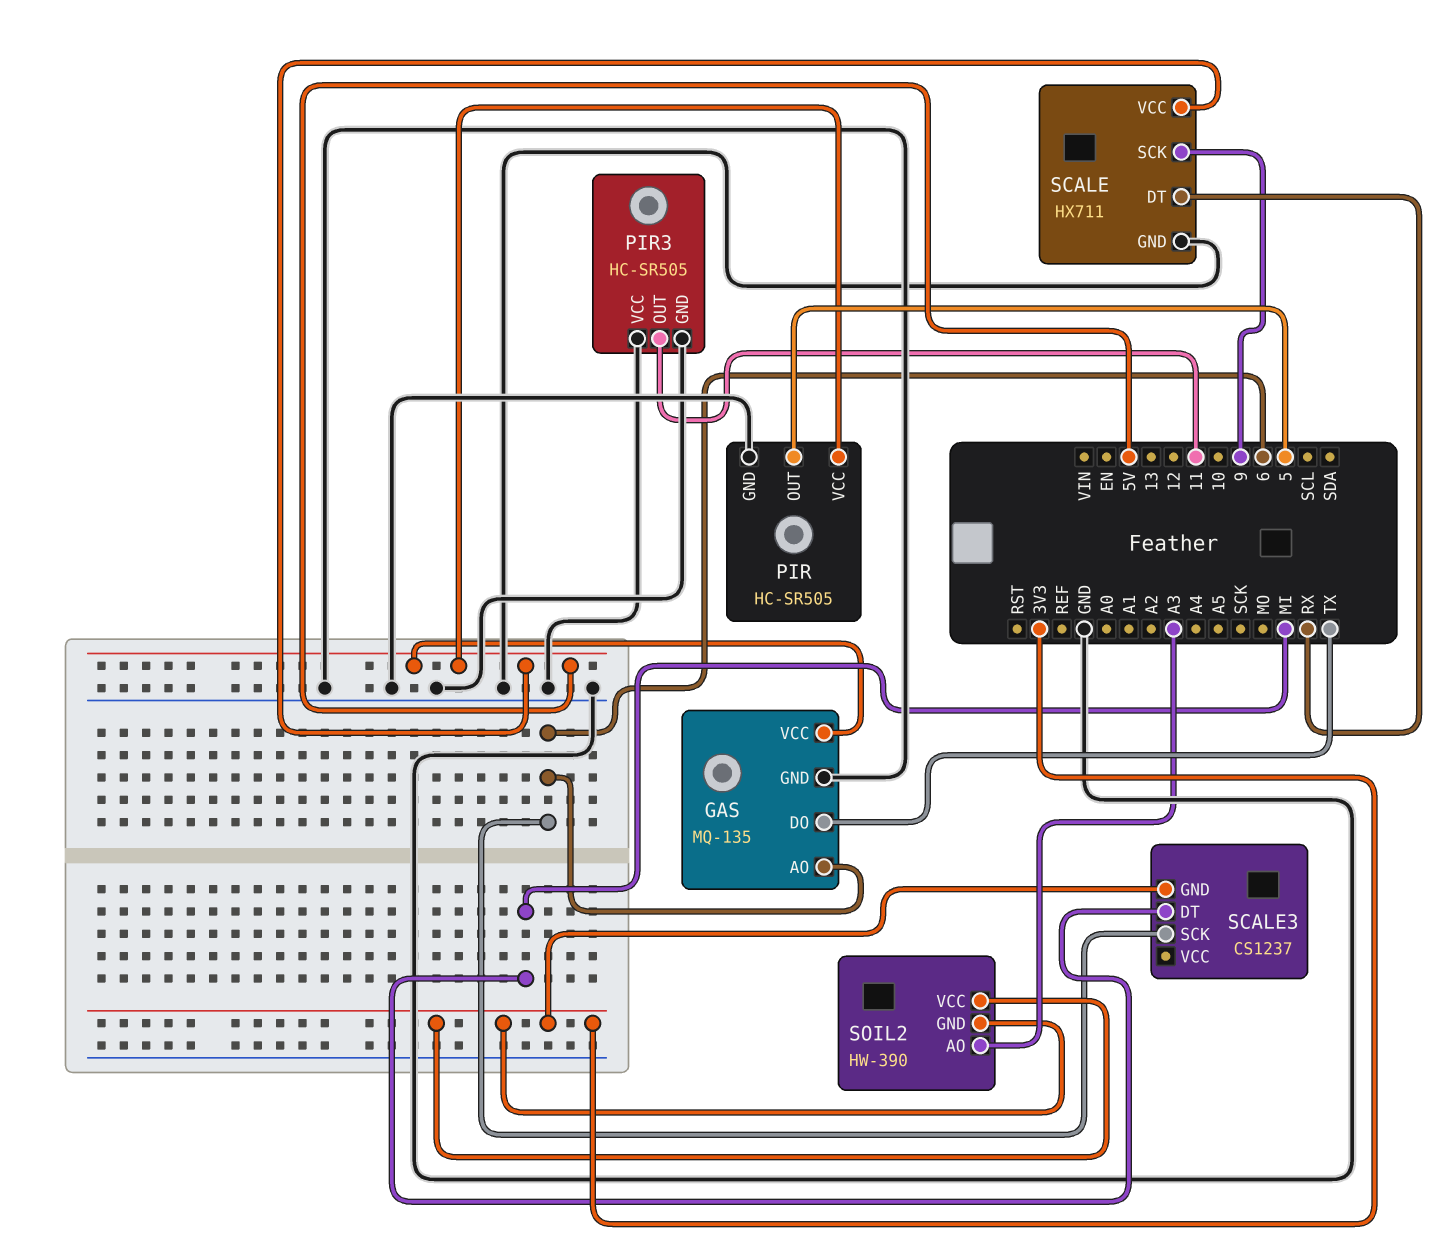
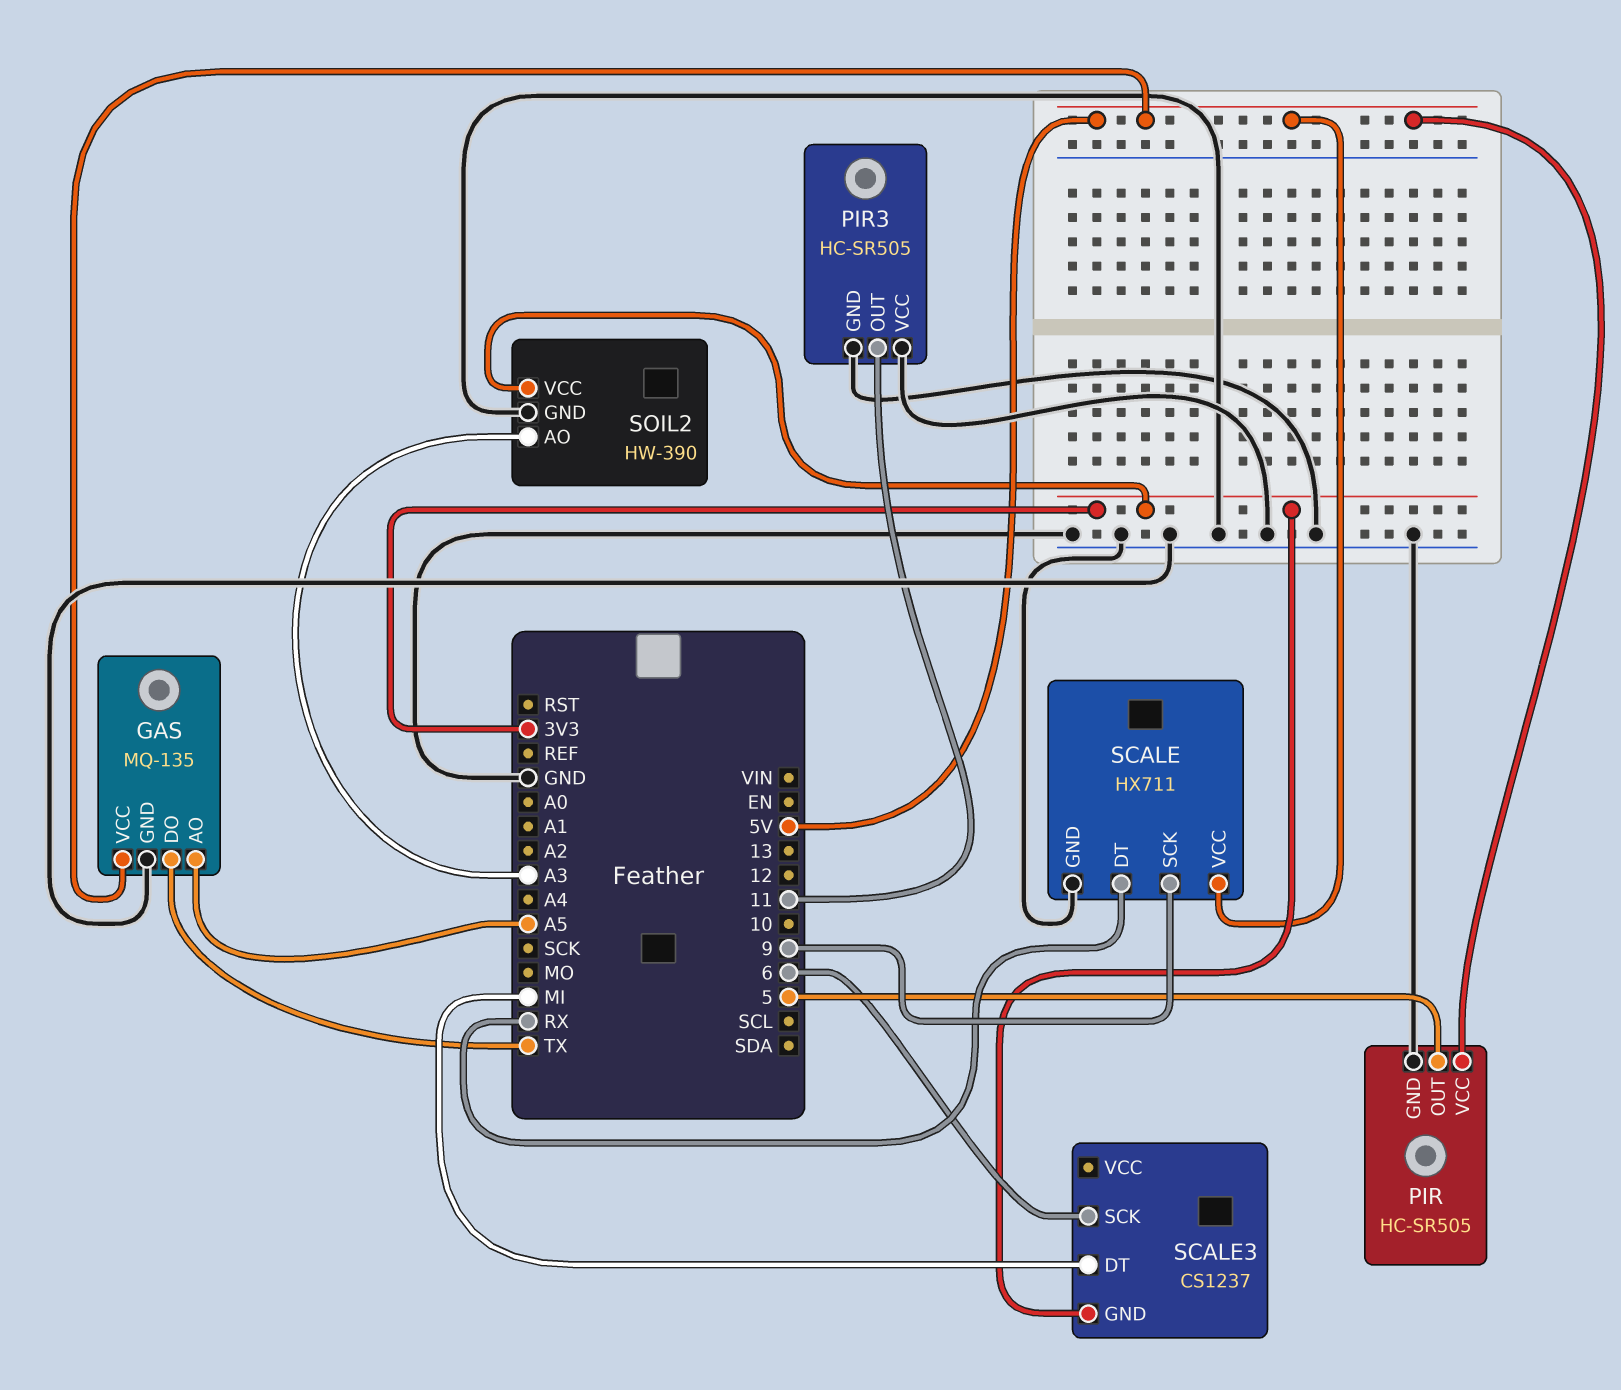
GAS pin AO: 6 -> A5
SOIL2 pin GND: 3V3 -> GND

